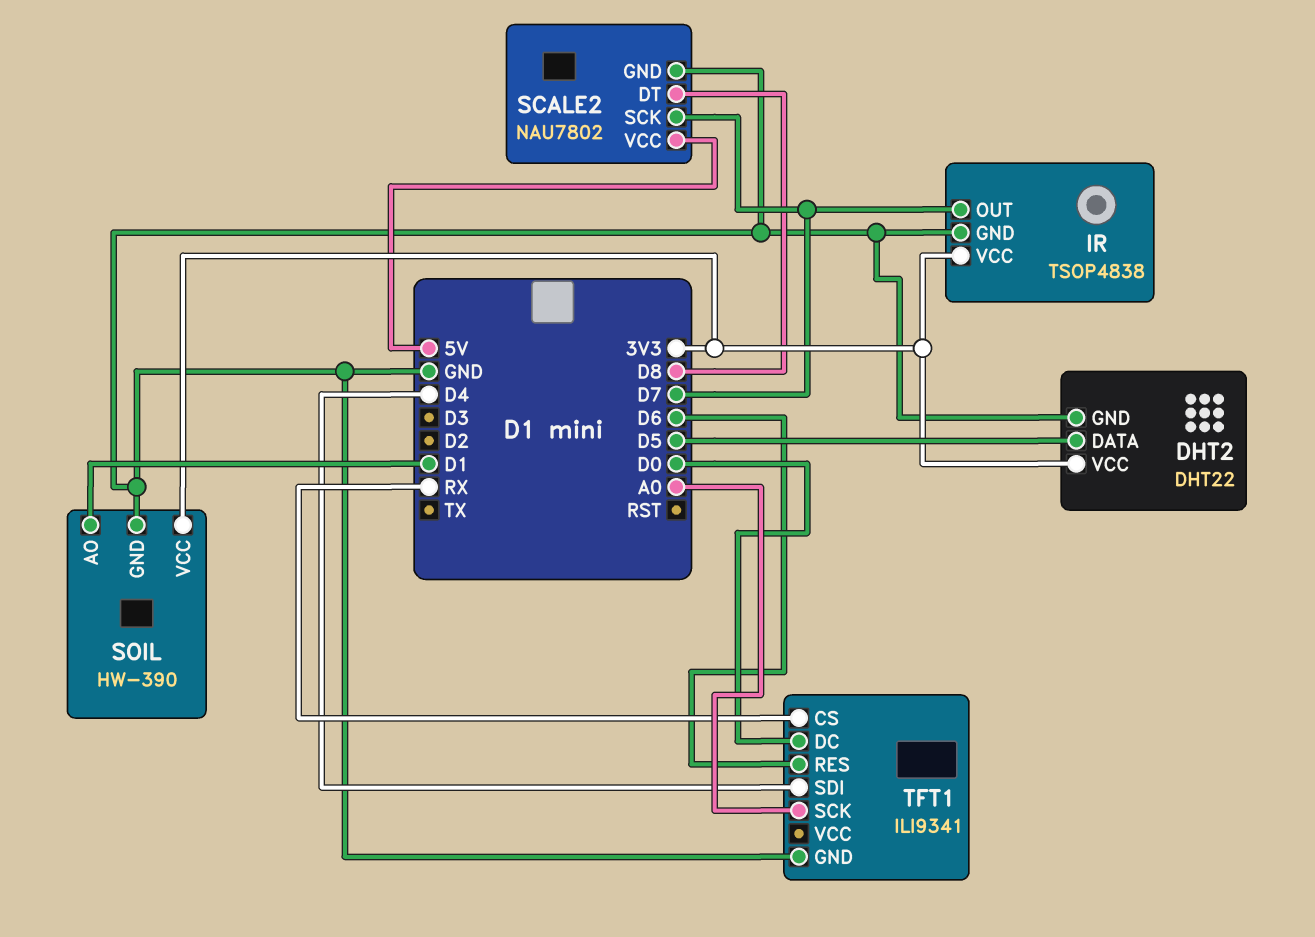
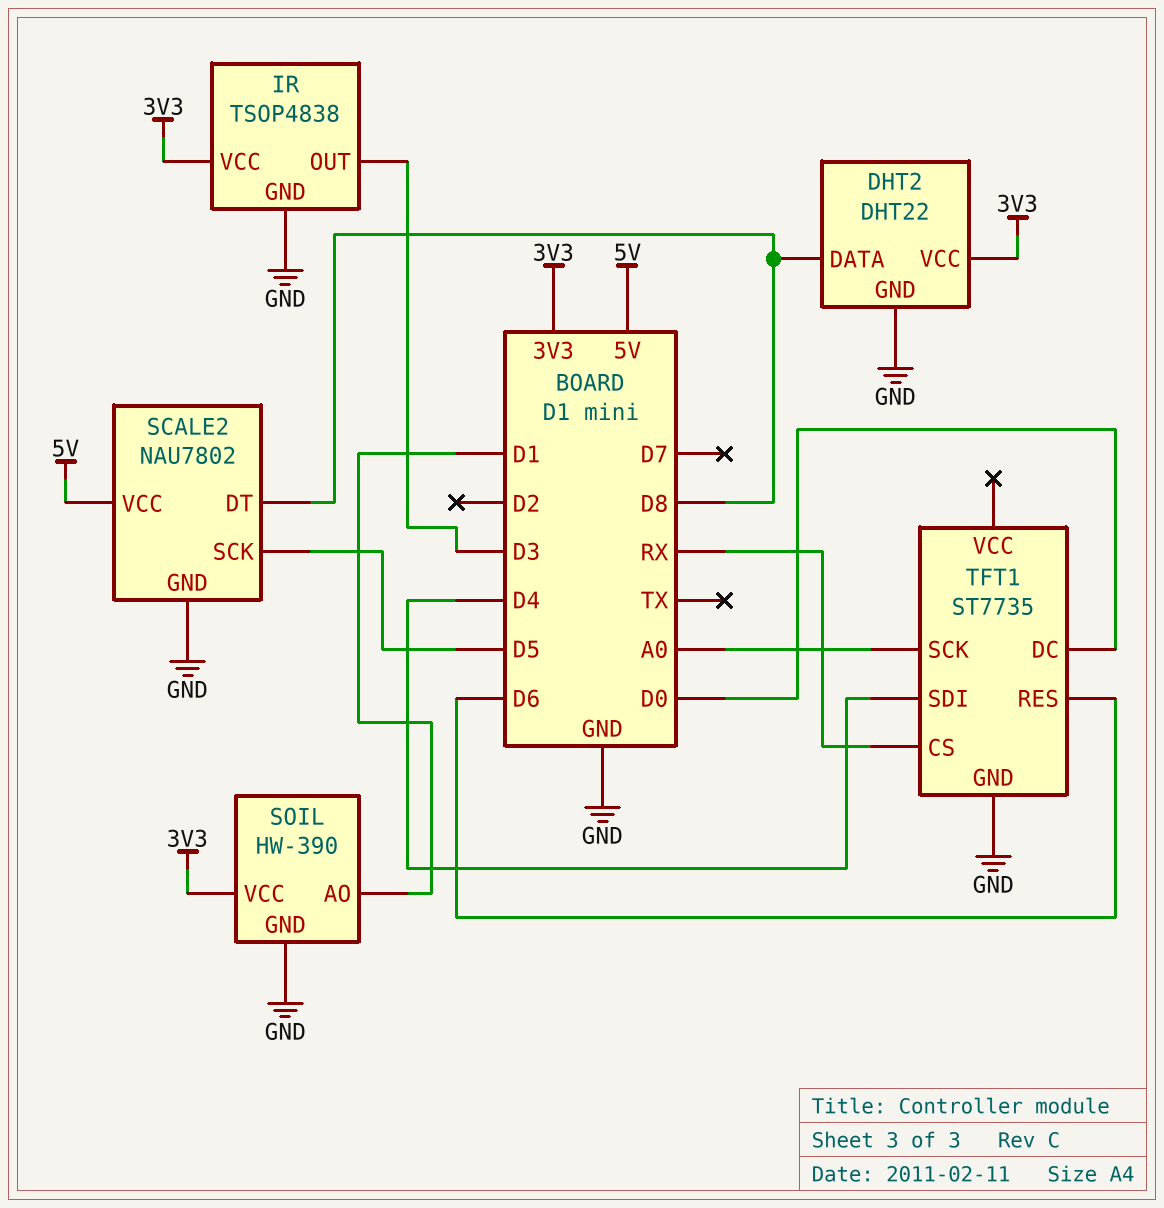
DHT2 pin DATA: D5 -> D8
IR pin OUT: D7 -> D3
SCALE2 pin SCK: D7 -> D5
TFT1: ILI9341 -> ST7735

